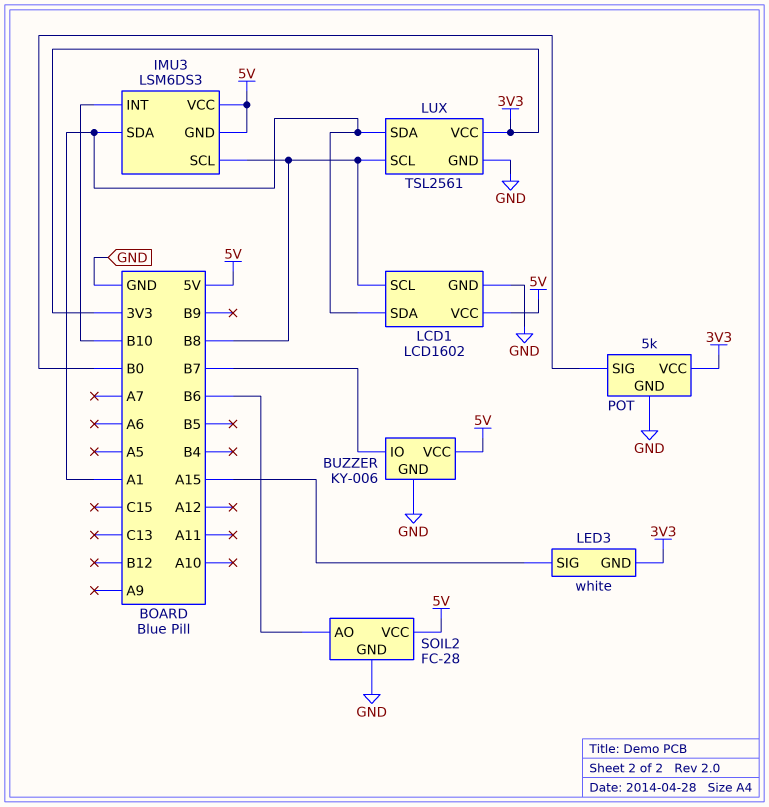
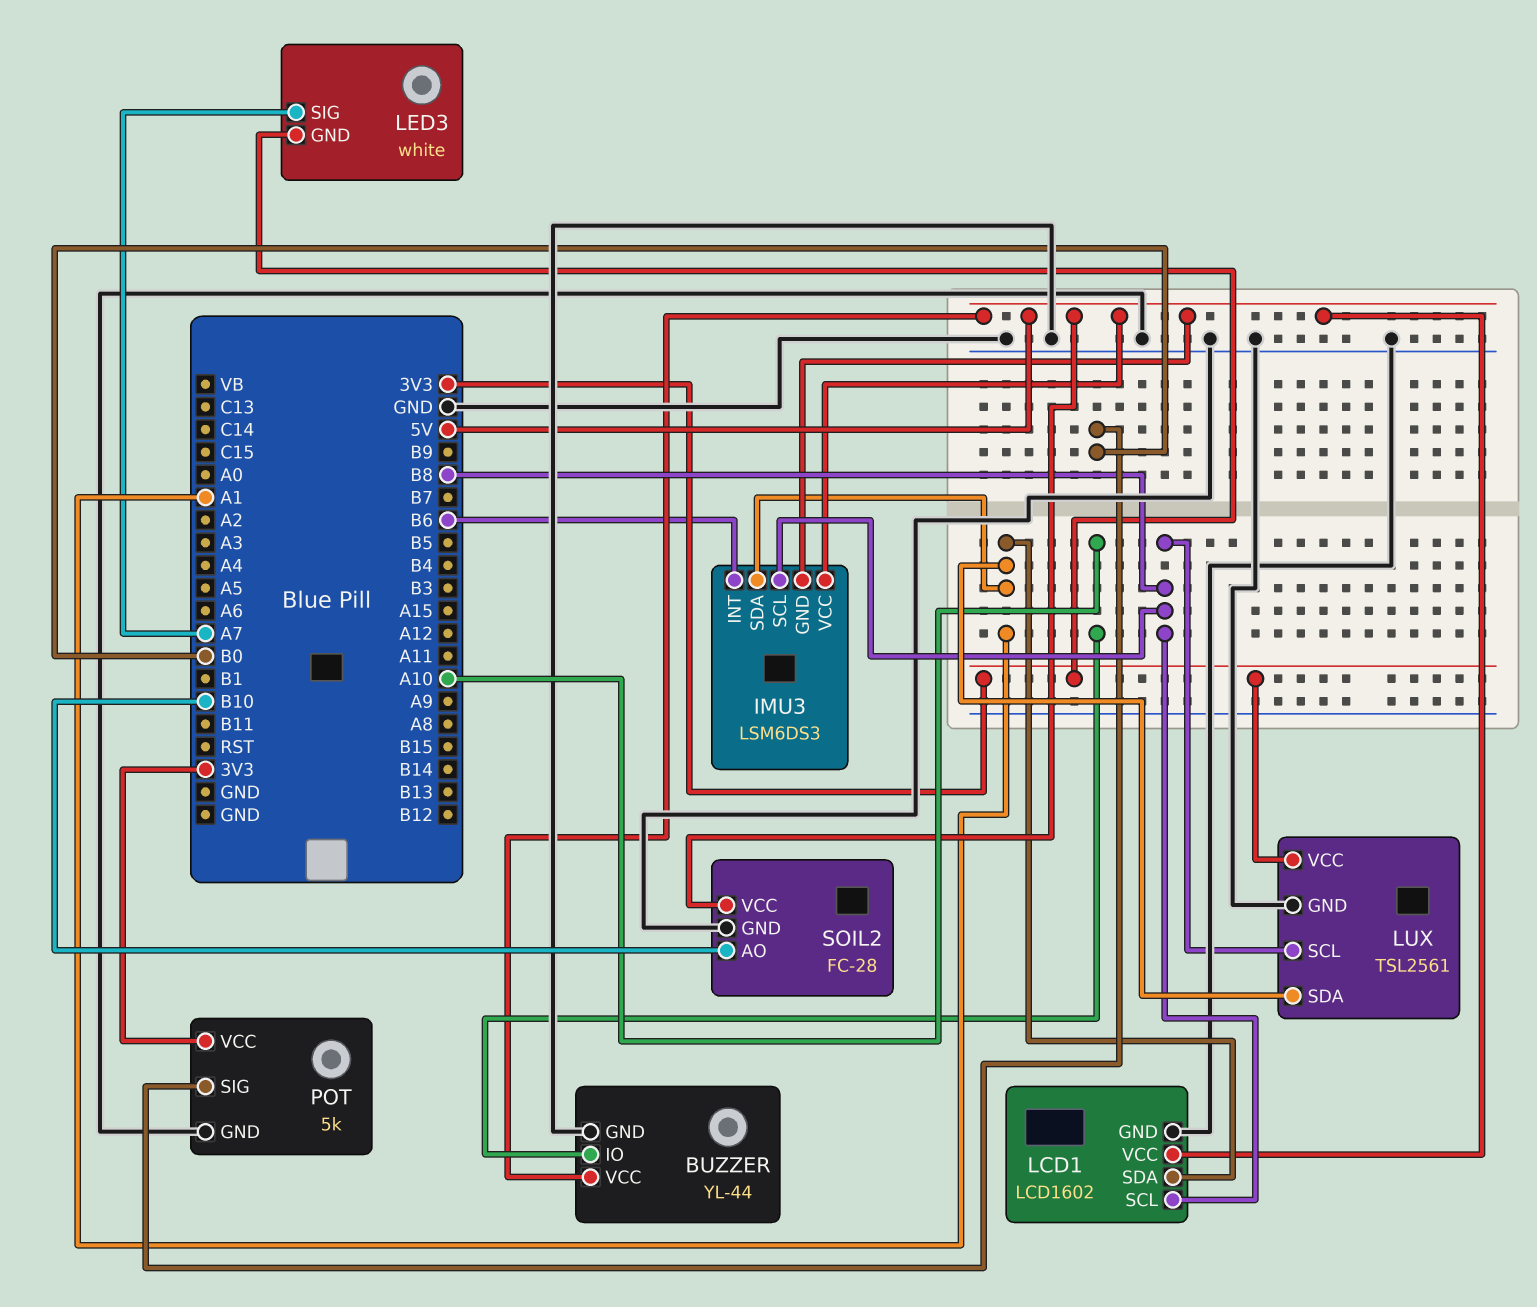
BUZZER: KY-006 -> YL-44
BUZZER pin IO: B7 -> A10
IMU3 pin INT: B10 -> B6
LED3 pin SIG: A15 -> A7
SOIL2 pin AO: B6 -> B10

